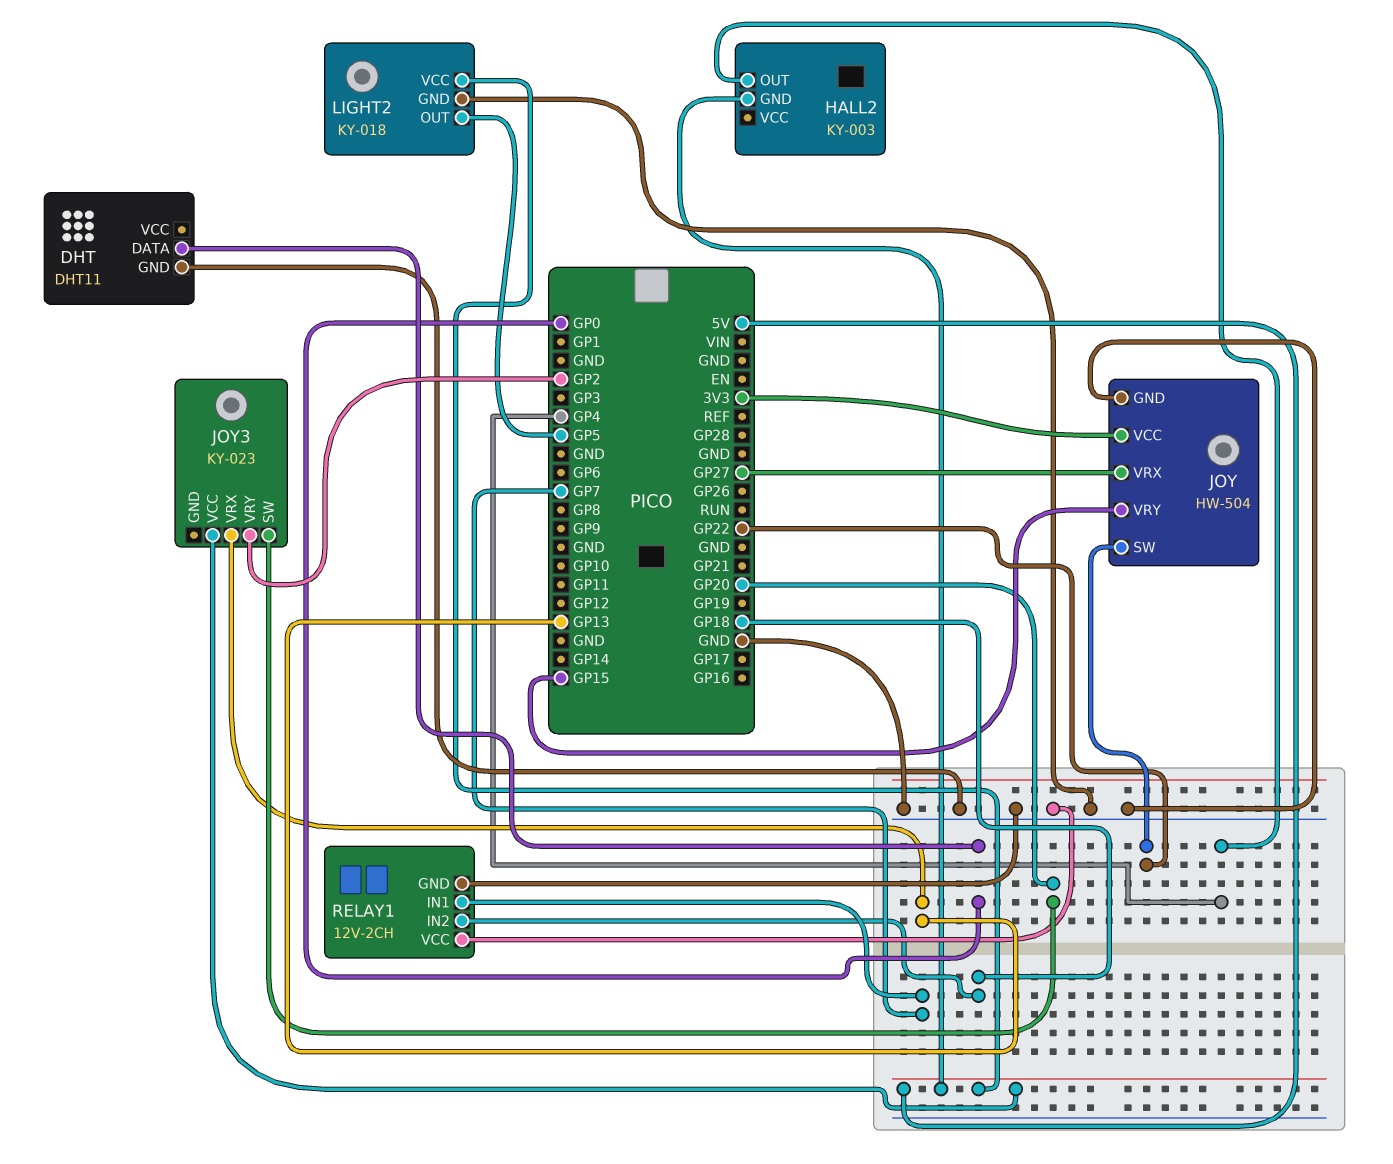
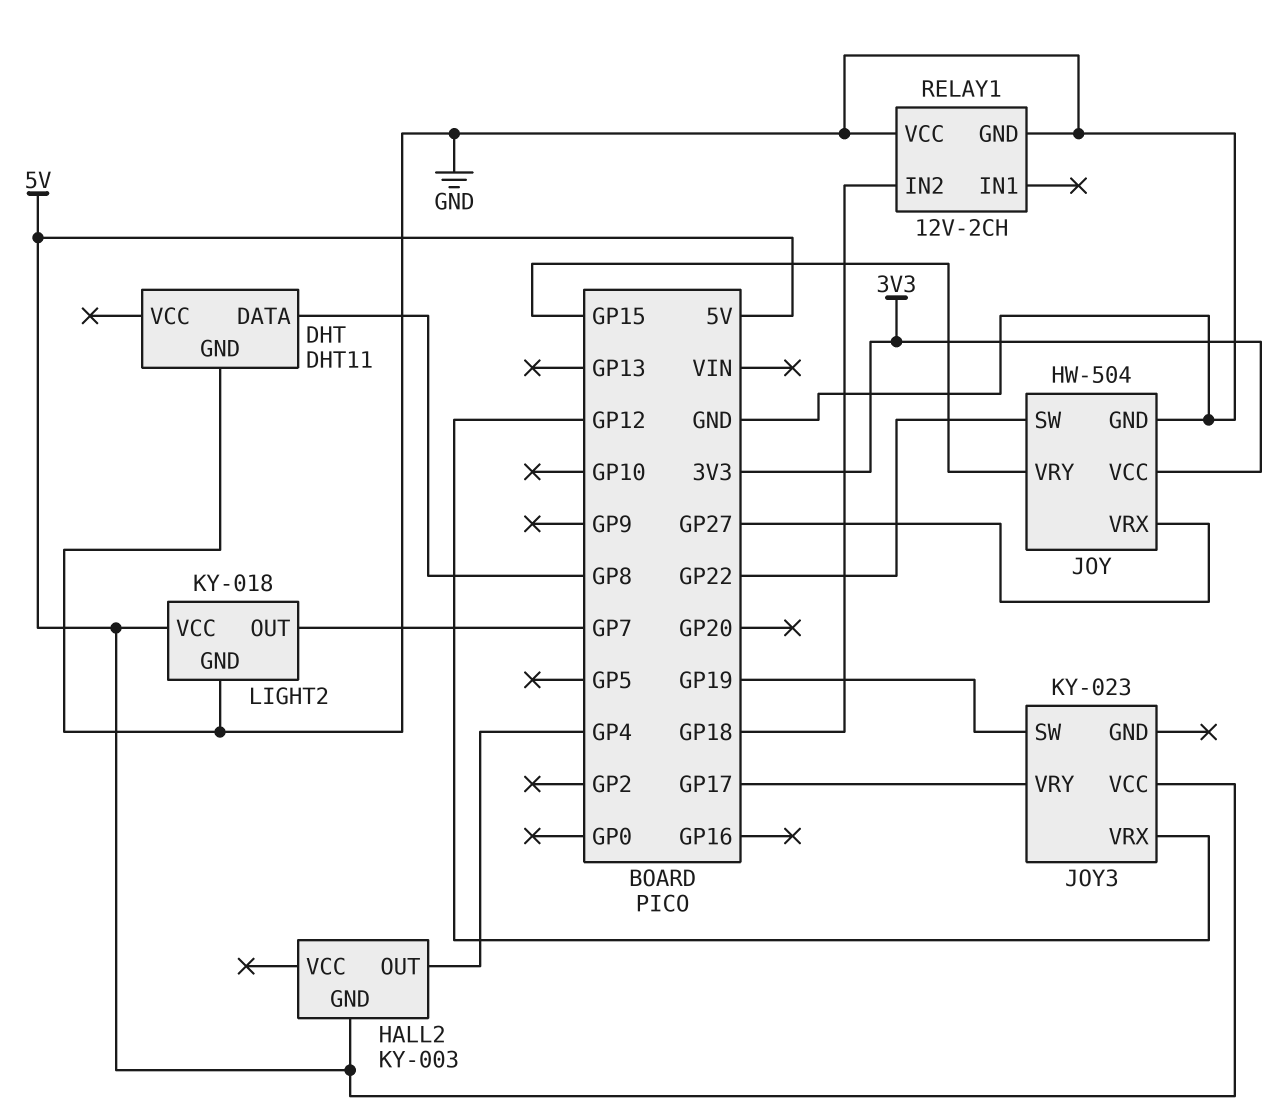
DHT pin DATA: GP0 -> GP8
JOY3 pin SW: GP20 -> GP19
JOY3 pin VRX: GP13 -> GP12
JOY3 pin VRY: GP2 -> GP17
LIGHT2 pin OUT: GP5 -> GP7
RELAY1 pin IN1: GP7 -> none

